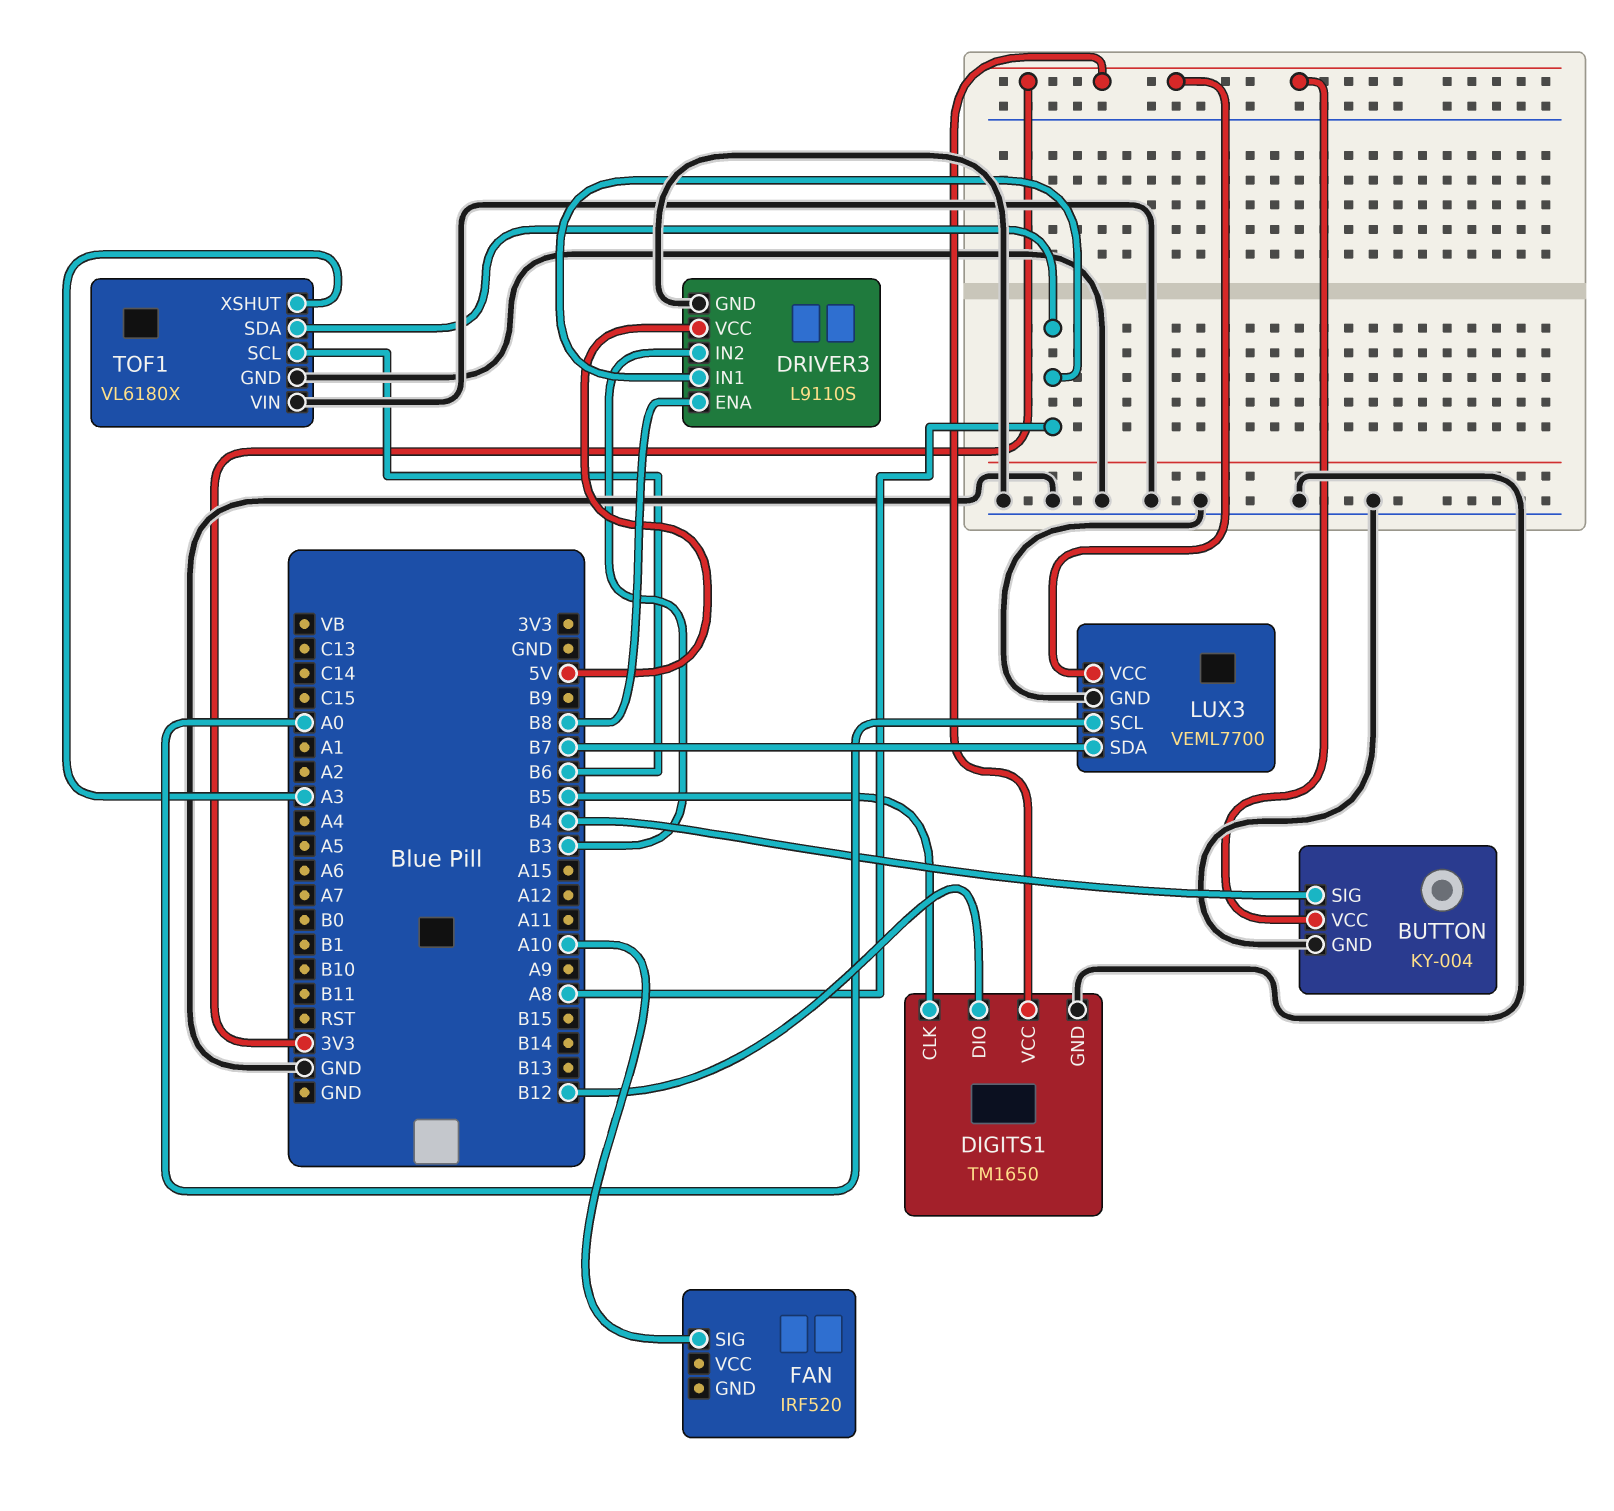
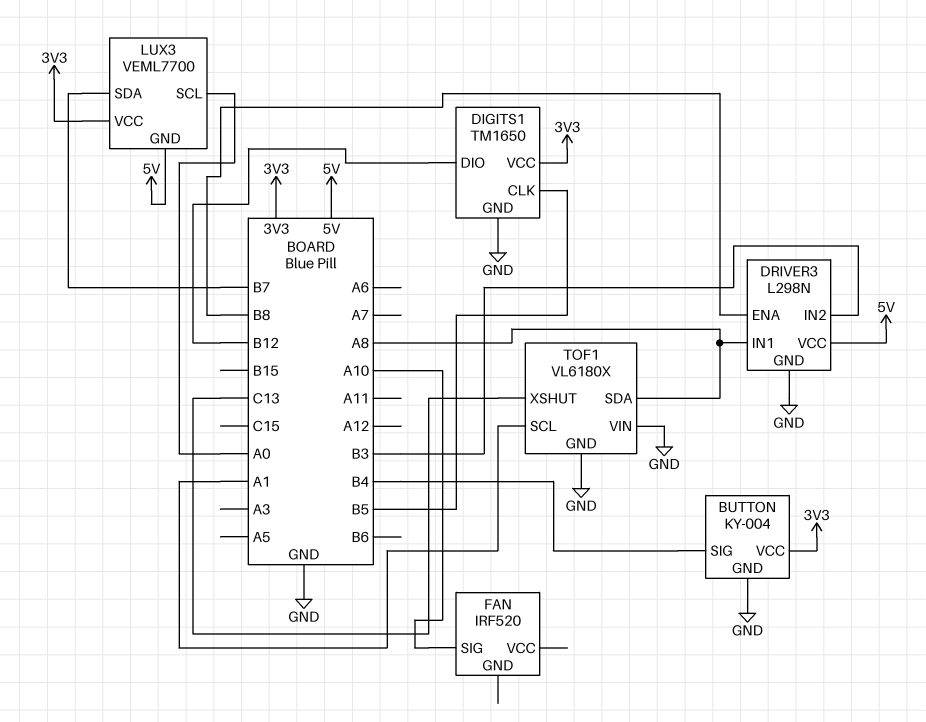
DRIVER3: L9110S -> L298N
LUX3 pin GND: GND -> 5V
TOF1 pin SCL: B6 -> A1
TOF1 pin XSHUT: A3 -> C13

